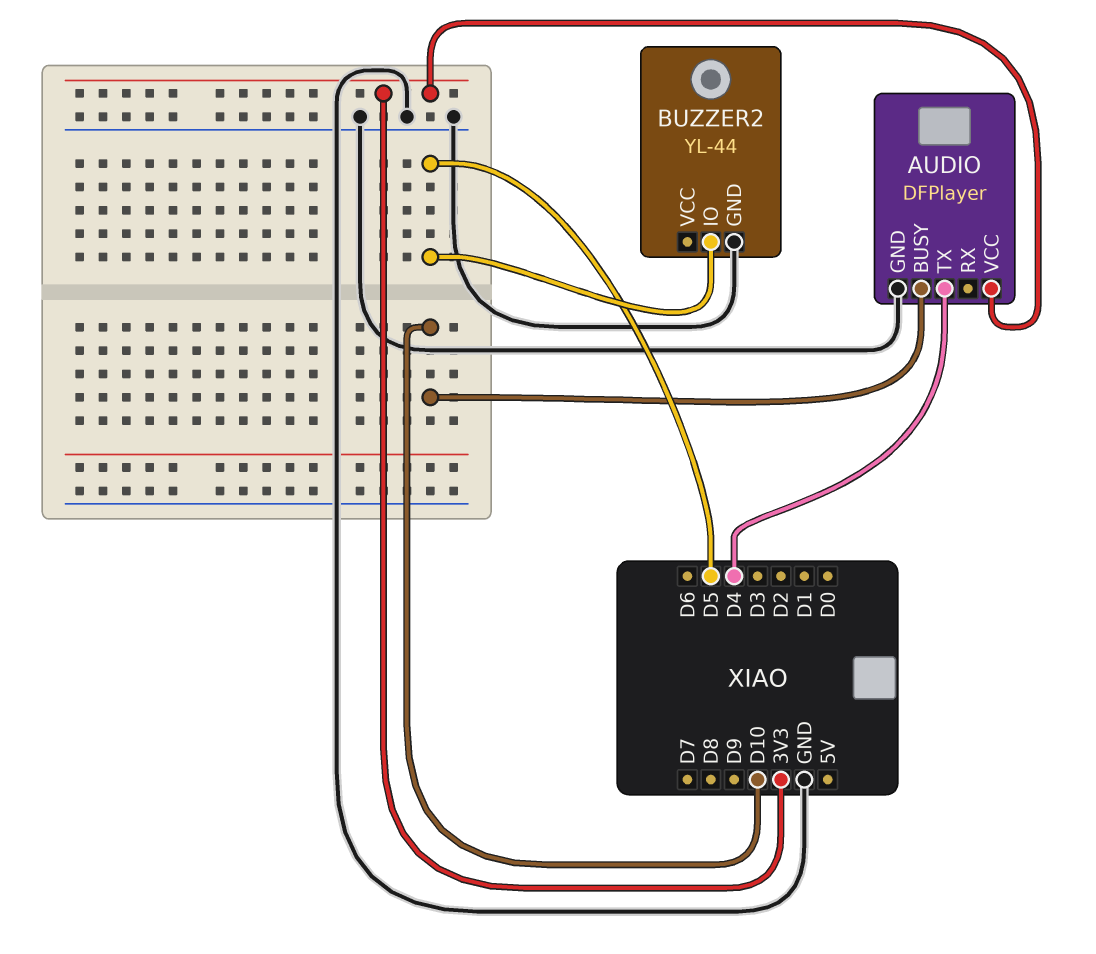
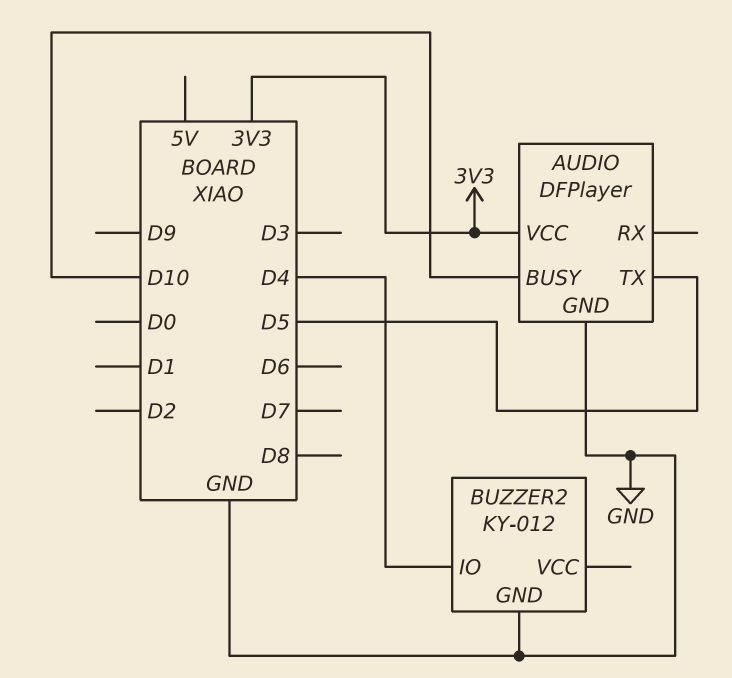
AUDIO pin TX: D4 -> D5
BUZZER2: YL-44 -> KY-012
BUZZER2 pin IO: D5 -> D4

